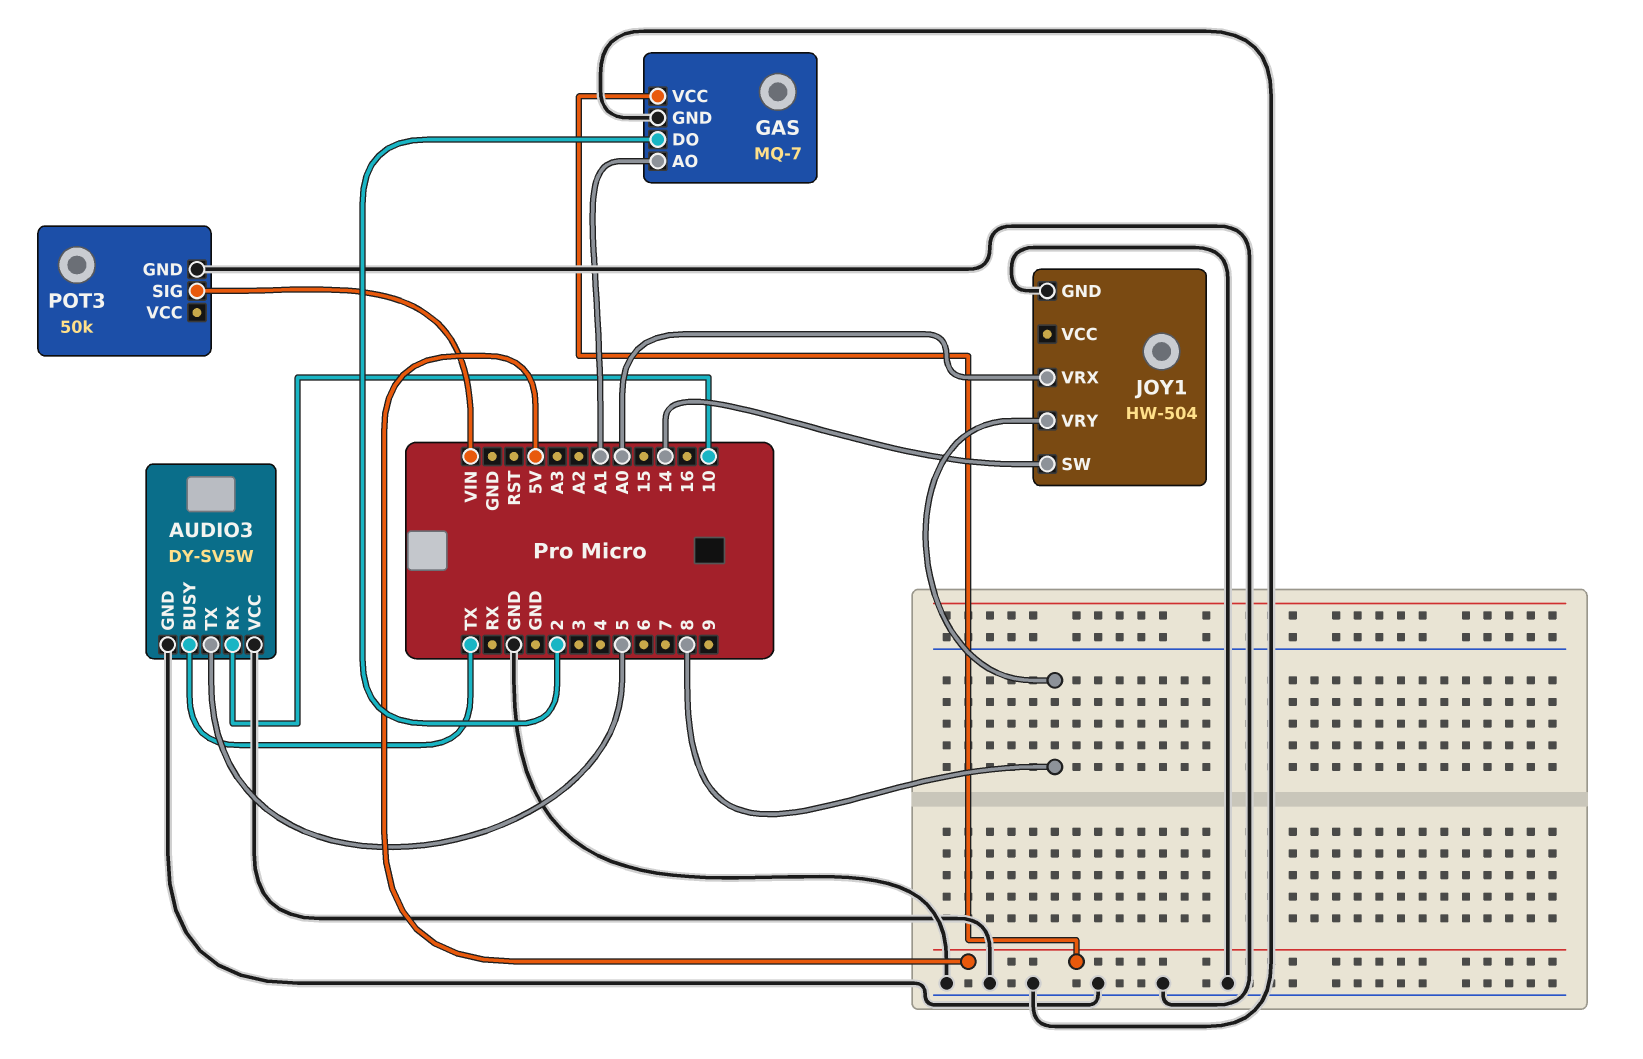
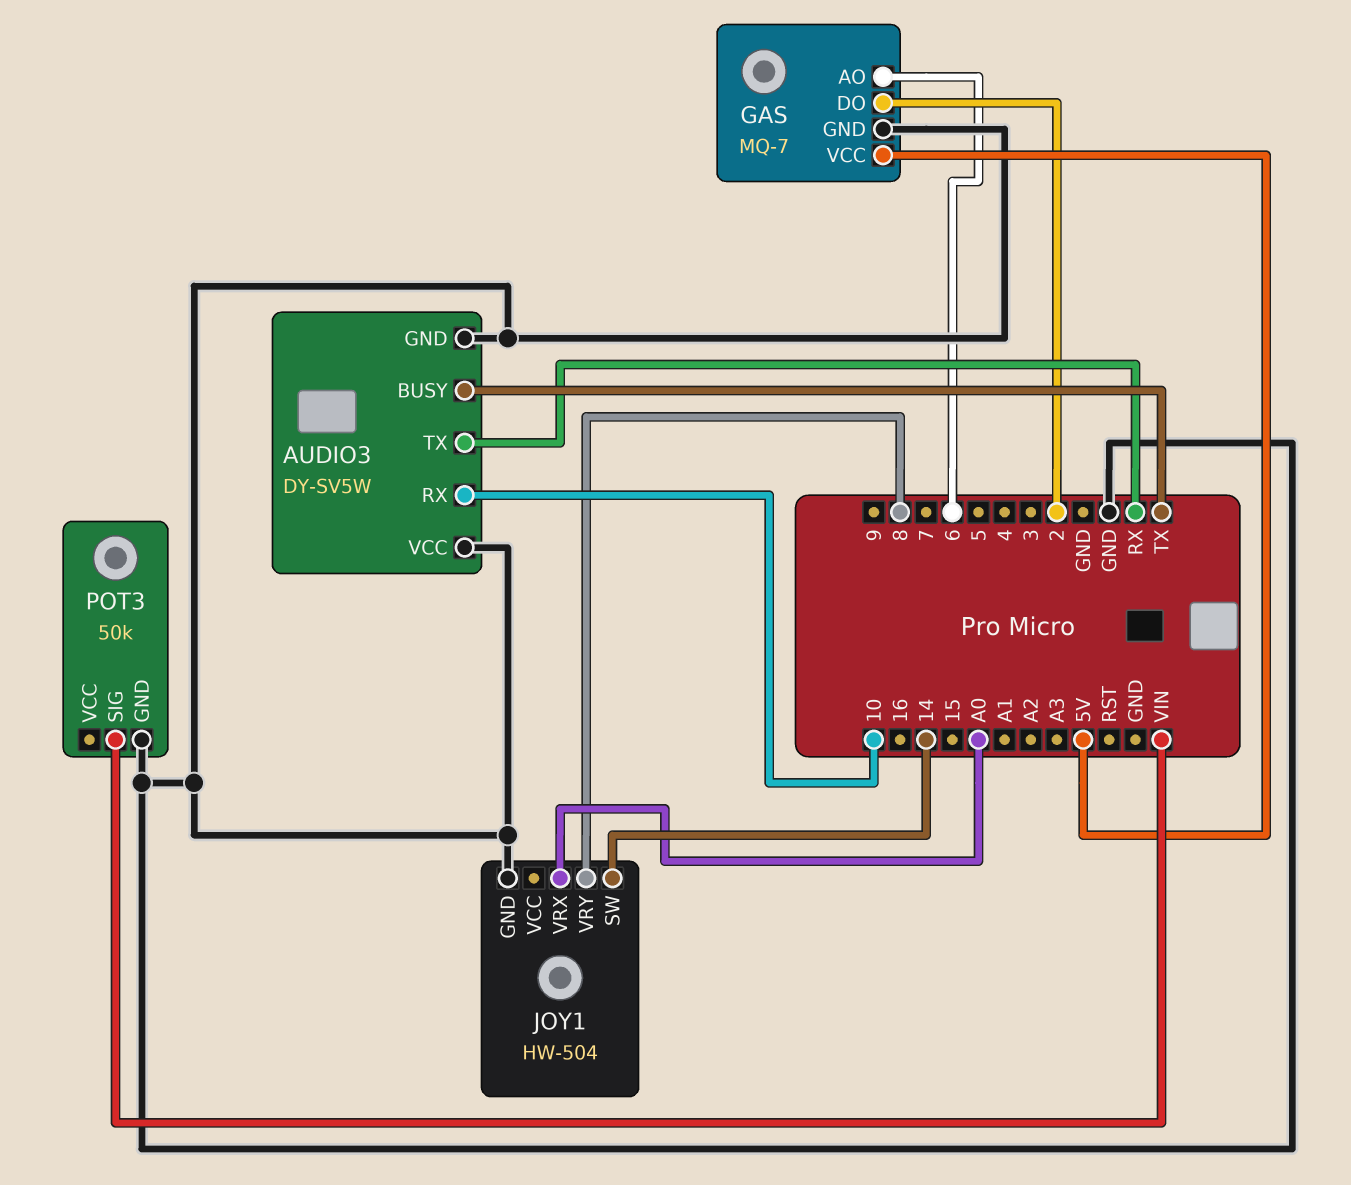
AUDIO3 pin TX: 5 -> RX
GAS pin AO: A1 -> 6

